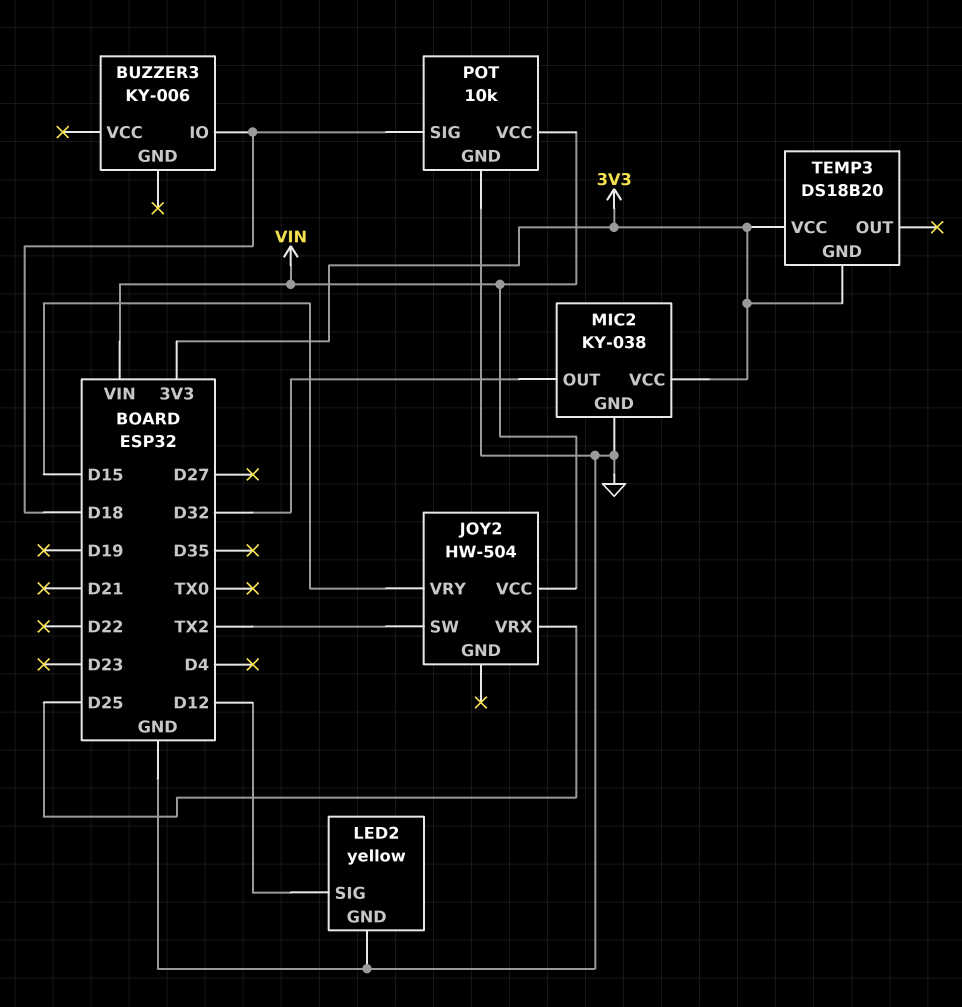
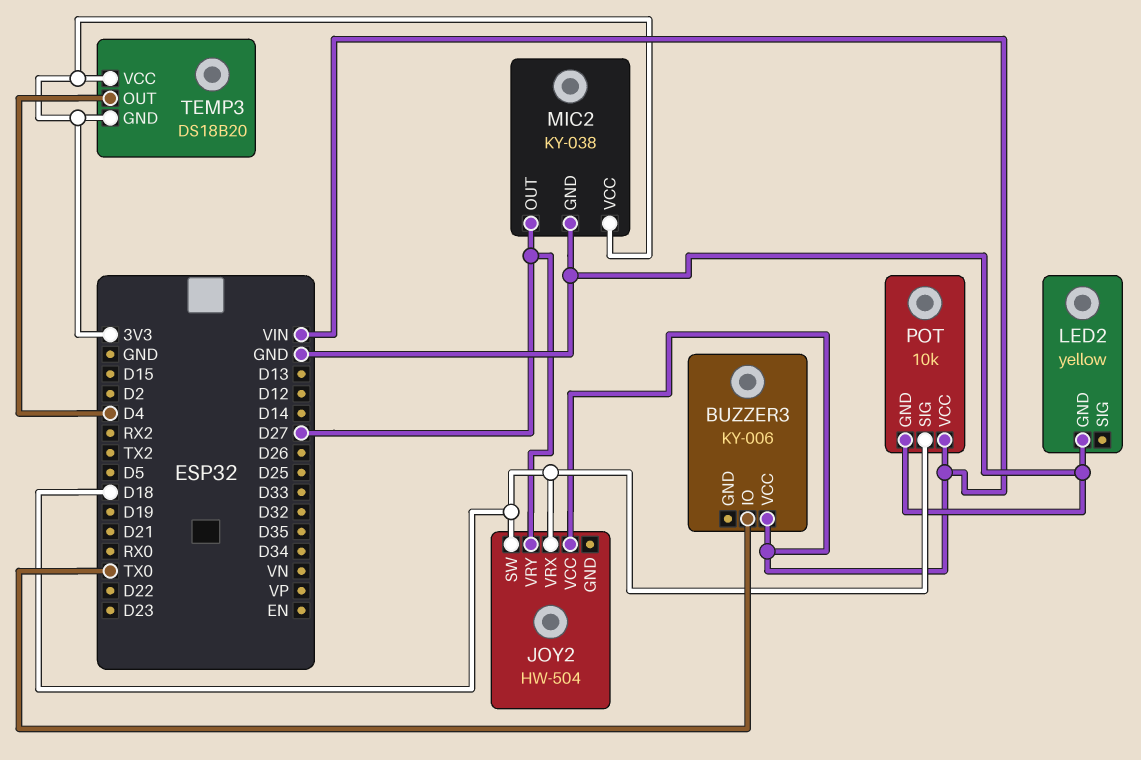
BUZZER3 pin IO: D18 -> TX0
BUZZER3 pin VCC: none -> VIN
JOY2 pin SW: TX2 -> D18
JOY2 pin VRX: D25 -> D18
JOY2 pin VRY: D15 -> D27
LED2 pin SIG: D12 -> none
MIC2 pin OUT: D32 -> D27
TEMP3 pin OUT: none -> D4

